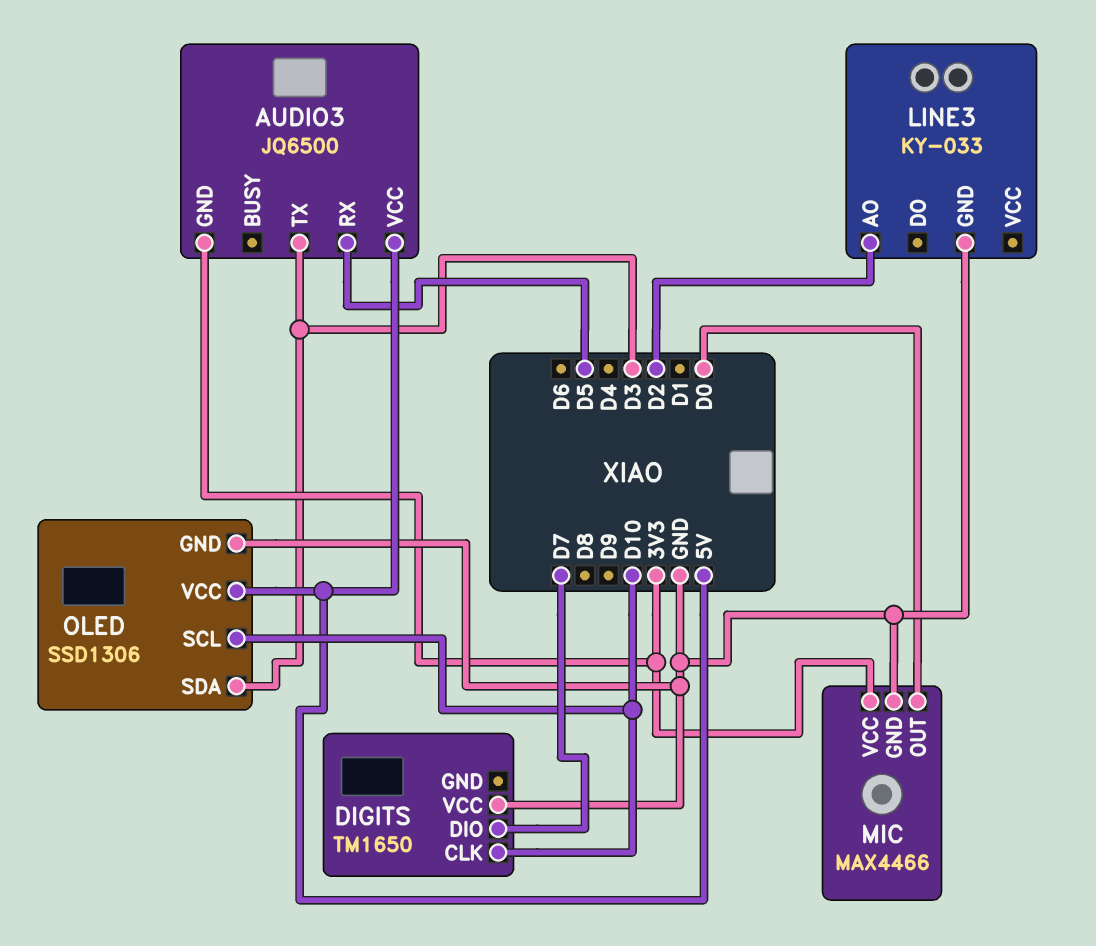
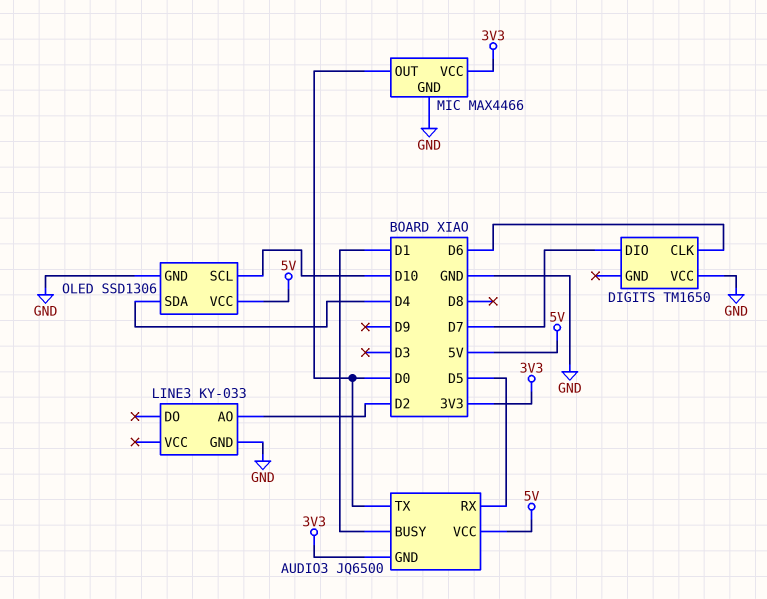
AUDIO3 pin BUSY: none -> D1
AUDIO3 pin TX: D3 -> D0
DIGITS pin CLK: D10 -> D6
OLED pin SDA: D3 -> D4

